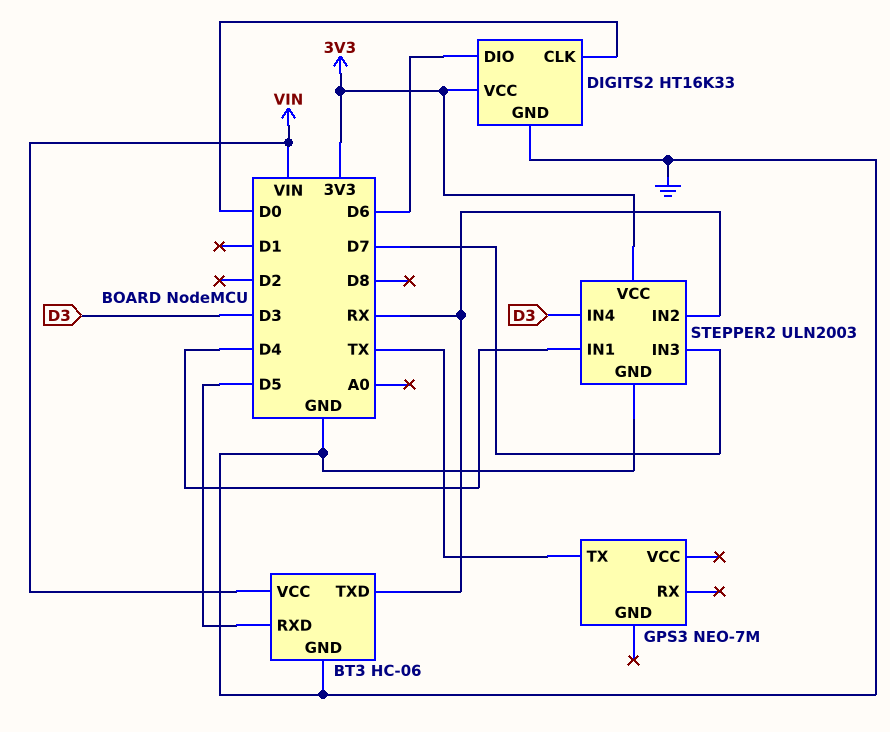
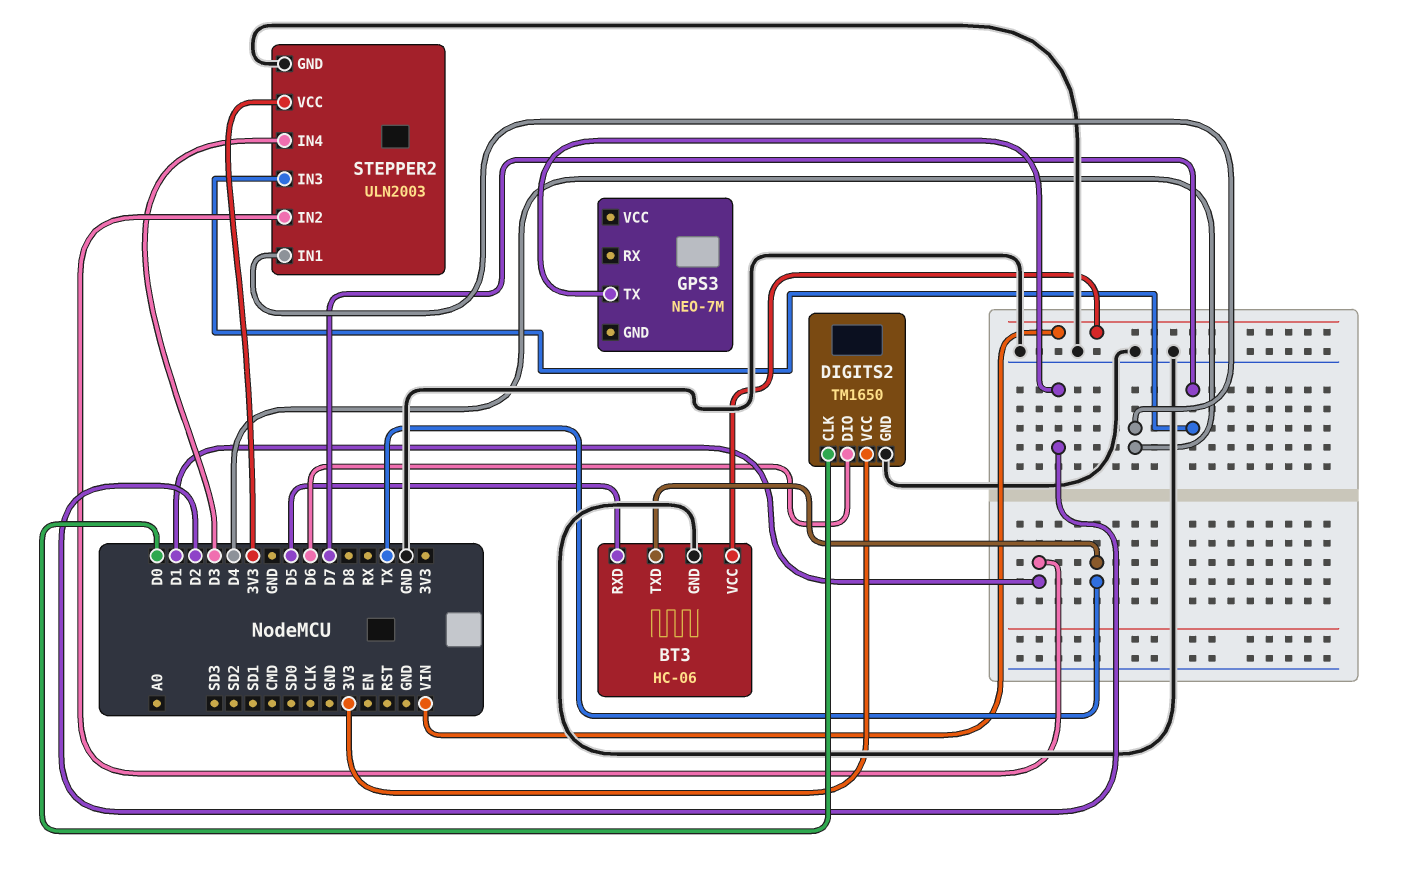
BT3 pin TXD: RX -> TX
DIGITS2: HT16K33 -> TM1650
GPS3 pin TX: TX -> D2
STEPPER2 pin IN2: RX -> D1

